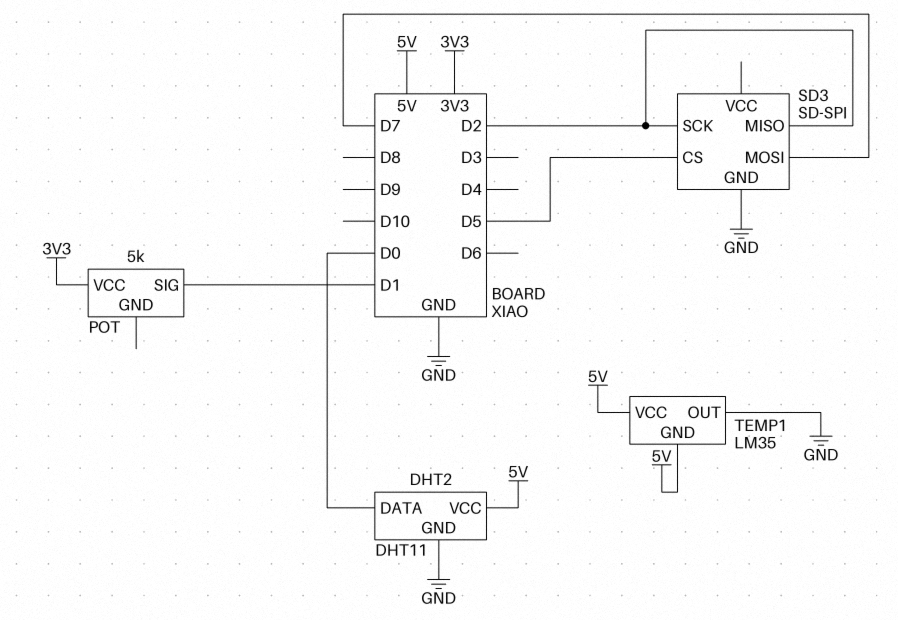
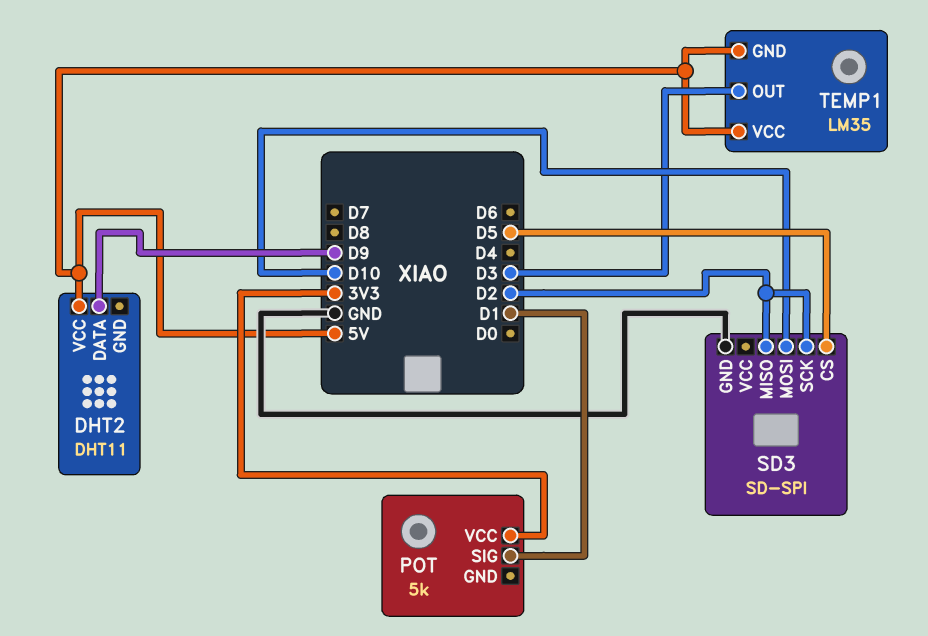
DHT2 pin DATA: D0 -> D9
DHT2 pin GND: GND -> none
SD3 pin MOSI: D7 -> D10
TEMP1 pin OUT: GND -> D3

